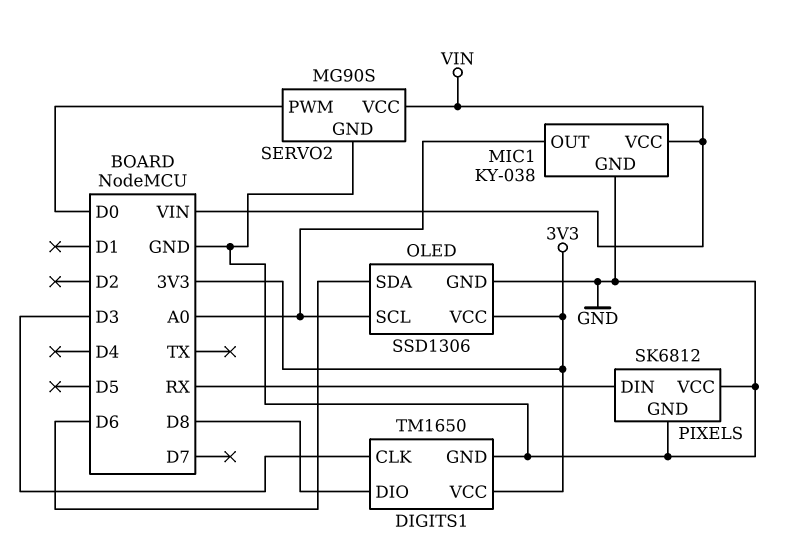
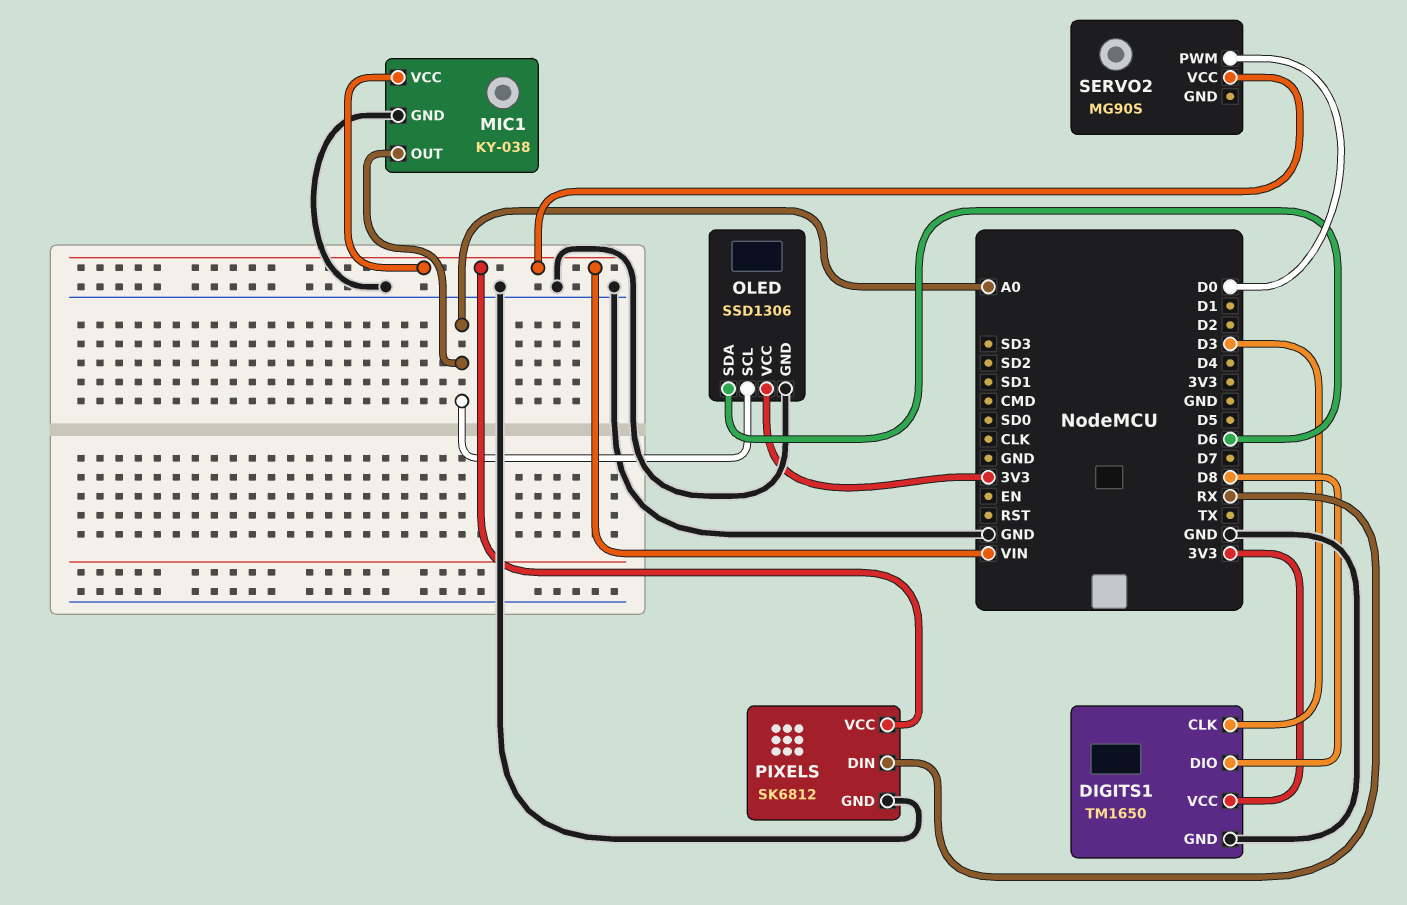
PIXELS pin VCC: GND -> VIN
SERVO2 pin GND: GND -> none

